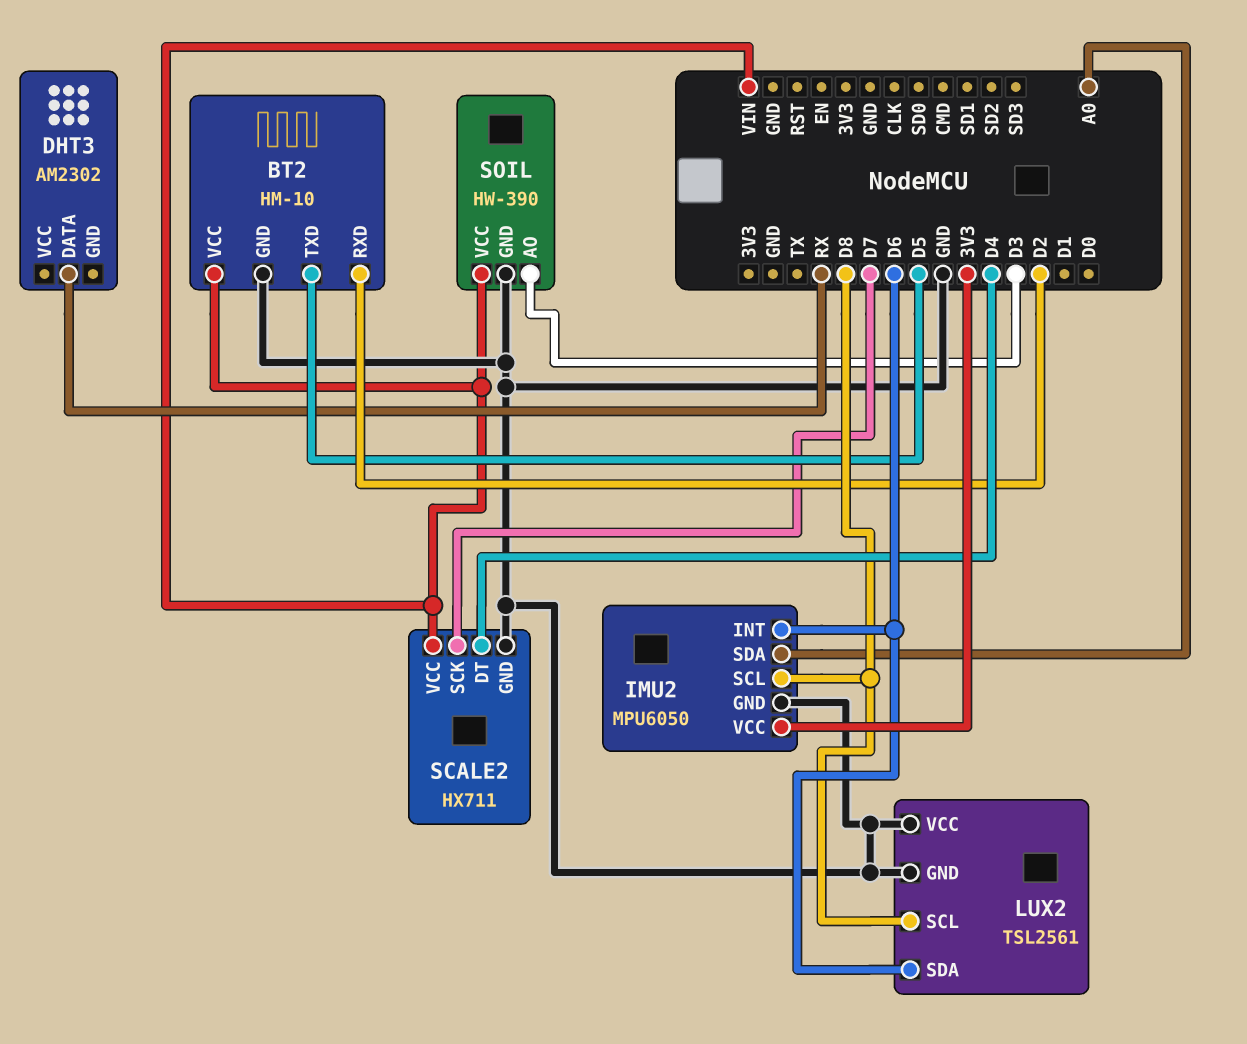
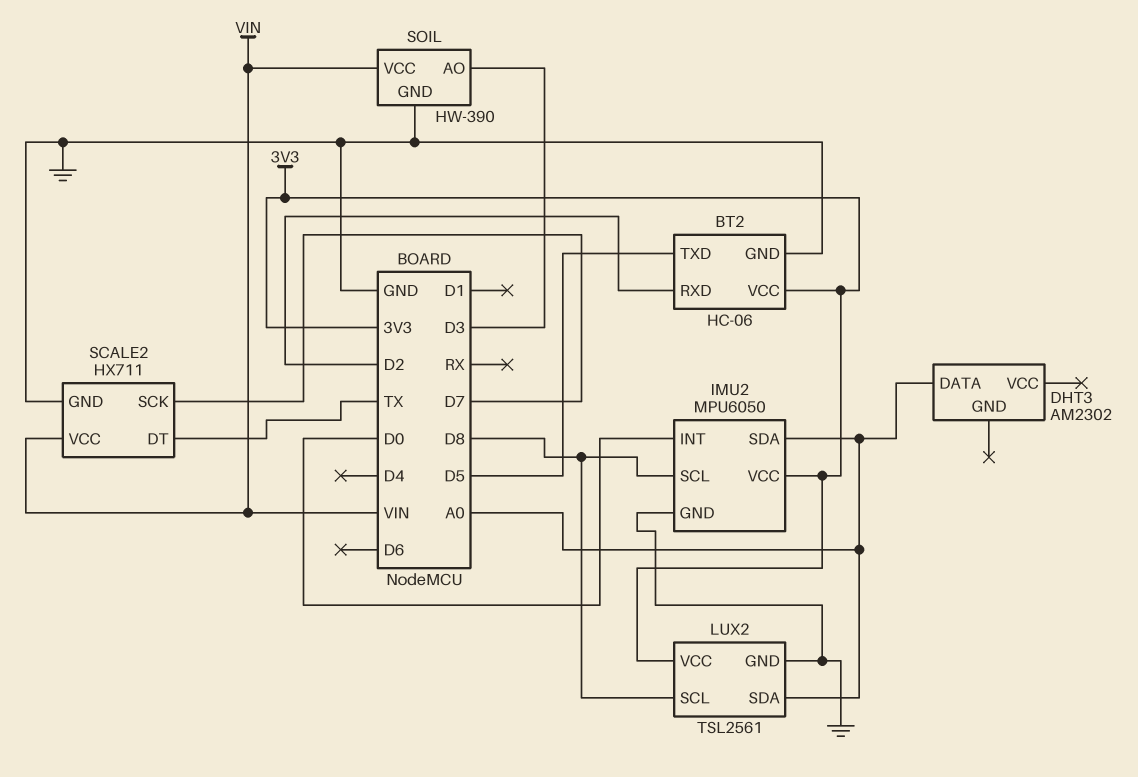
BT2: HM-10 -> HC-06
BT2 pin VCC: VIN -> 3V3
DHT3 pin DATA: RX -> A0
IMU2 pin INT: D6 -> D0
LUX2 pin SDA: D6 -> A0
LUX2 pin VCC: GND -> 3V3
SCALE2 pin DT: D4 -> TX

